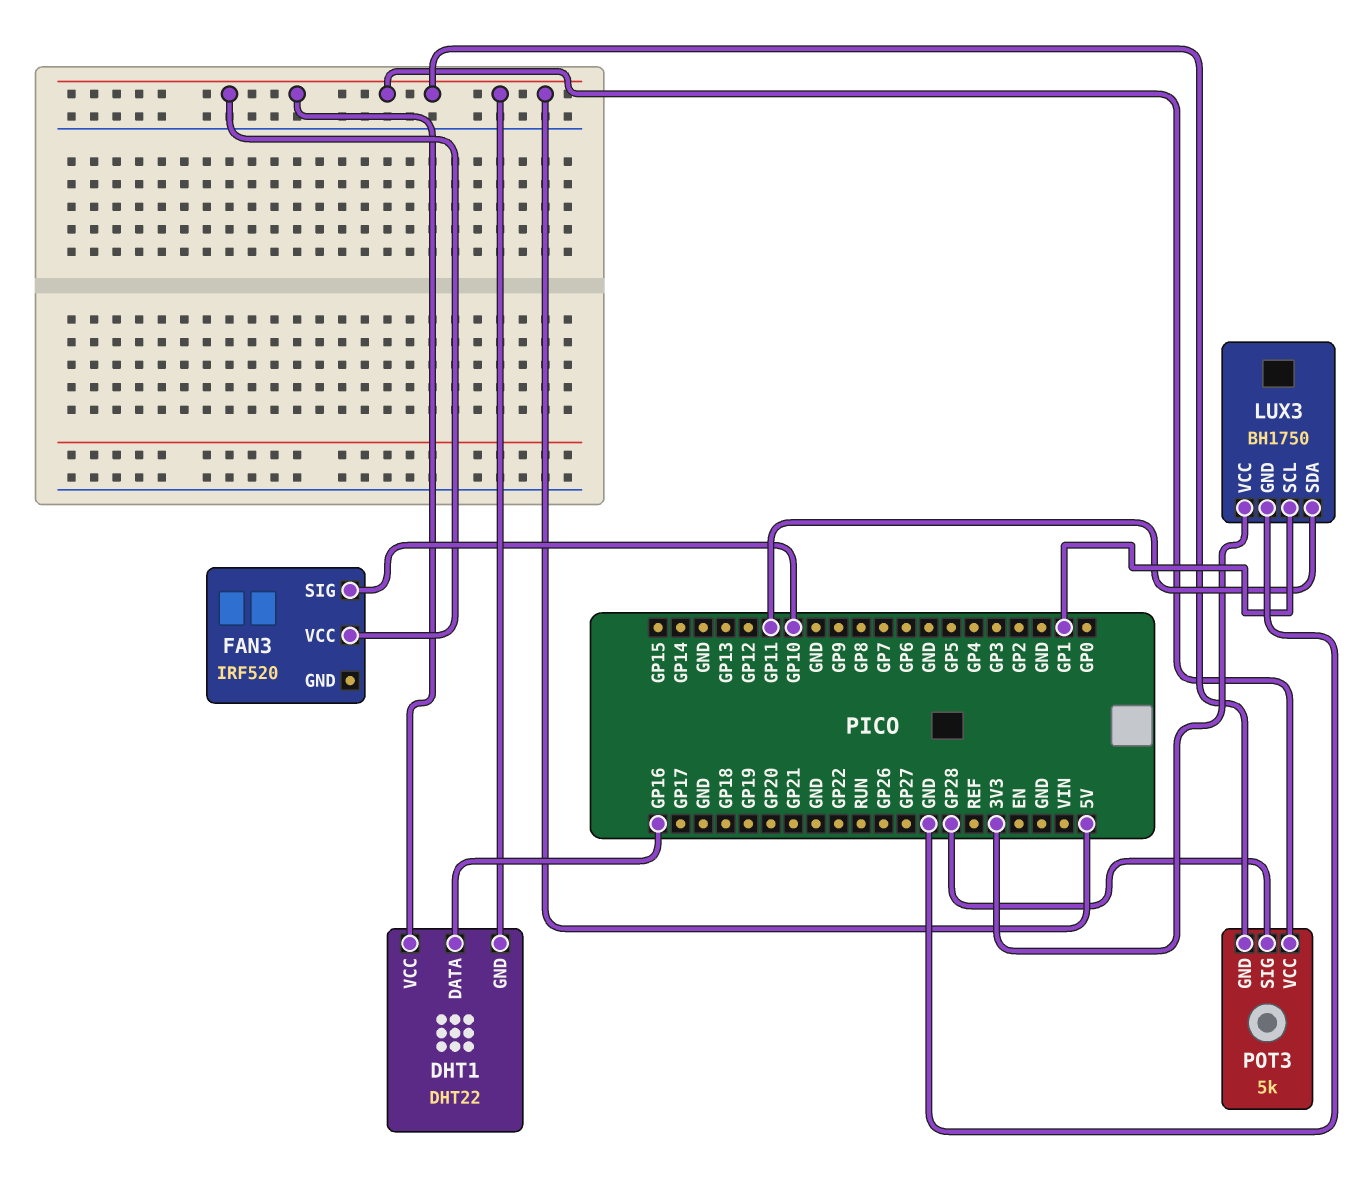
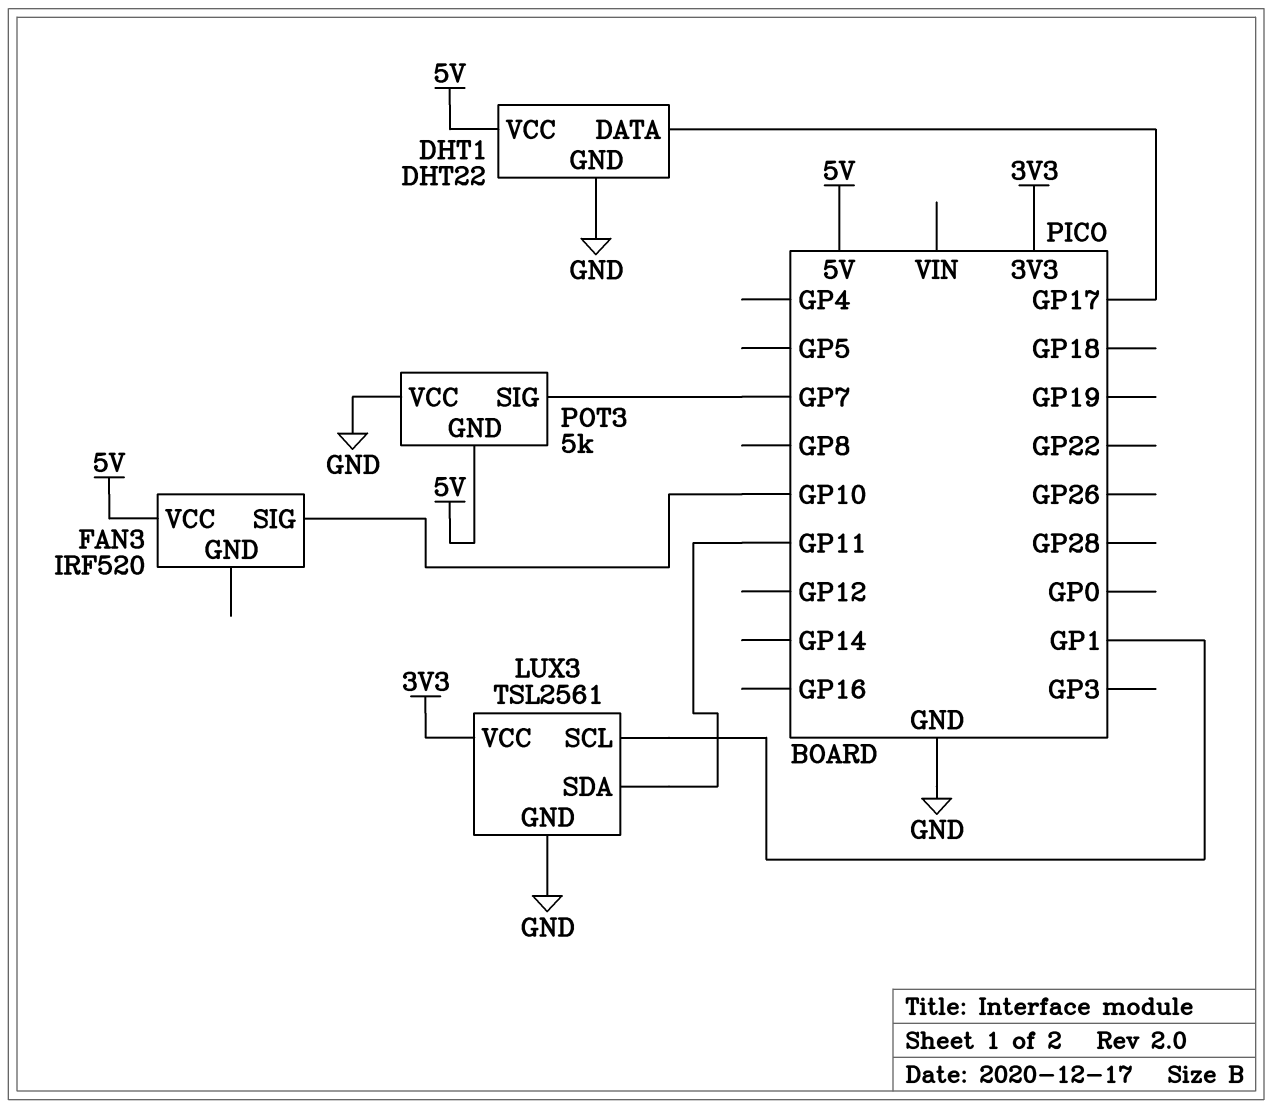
DHT1 pin DATA: GP16 -> GP17
DHT1 pin GND: 5V -> GND
LUX3: BH1750 -> TSL2561
POT3 pin SIG: GP28 -> GP7
POT3 pin VCC: 5V -> GND

